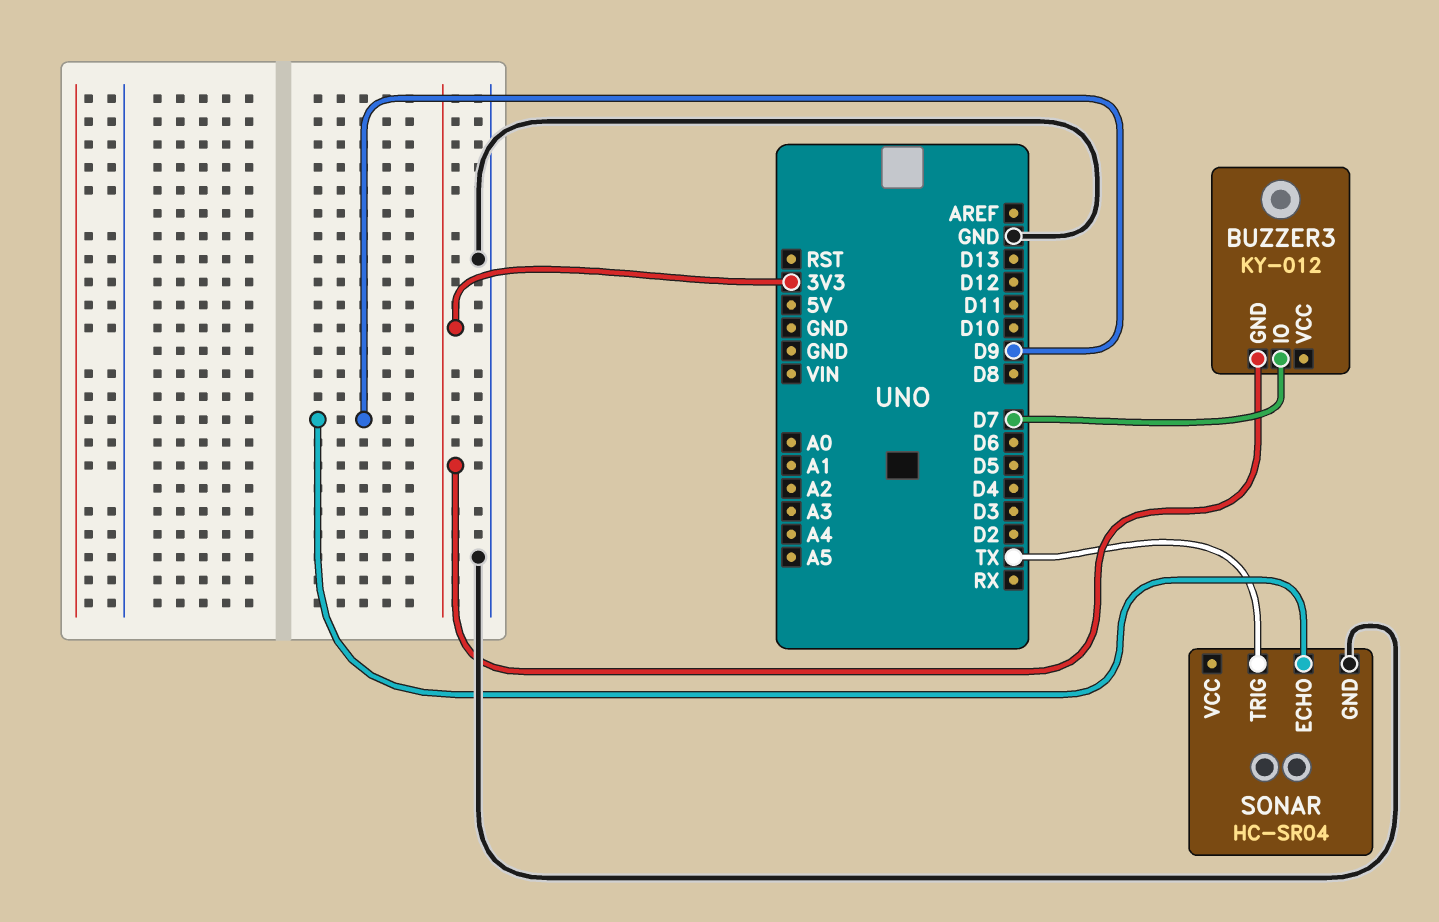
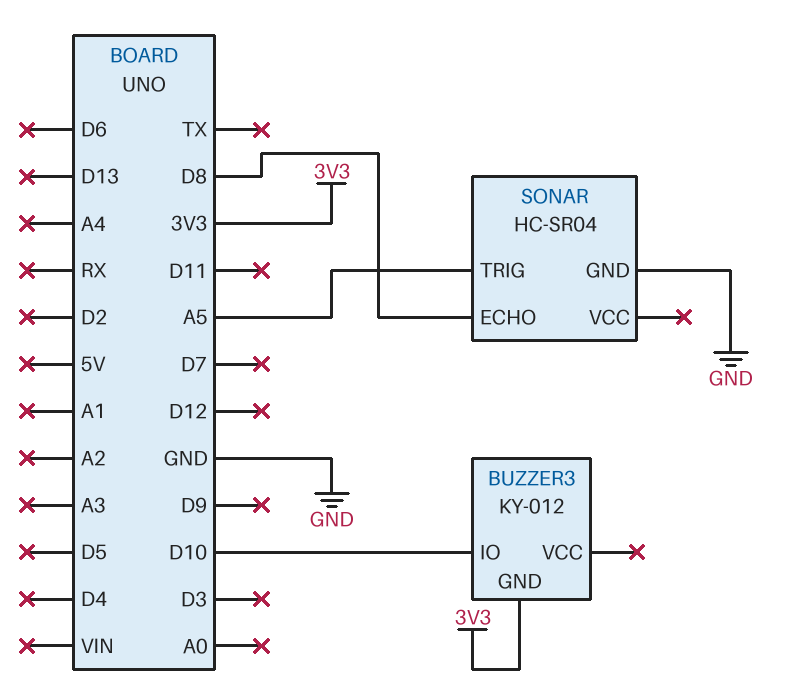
BUZZER3 pin IO: D7 -> D10
SONAR pin ECHO: D9 -> D8
SONAR pin TRIG: TX -> A5

